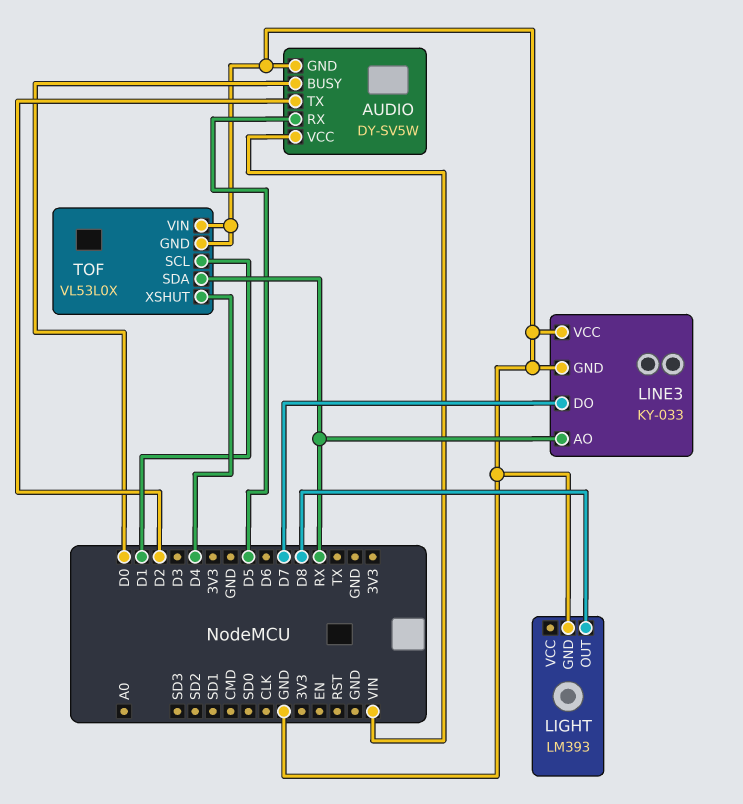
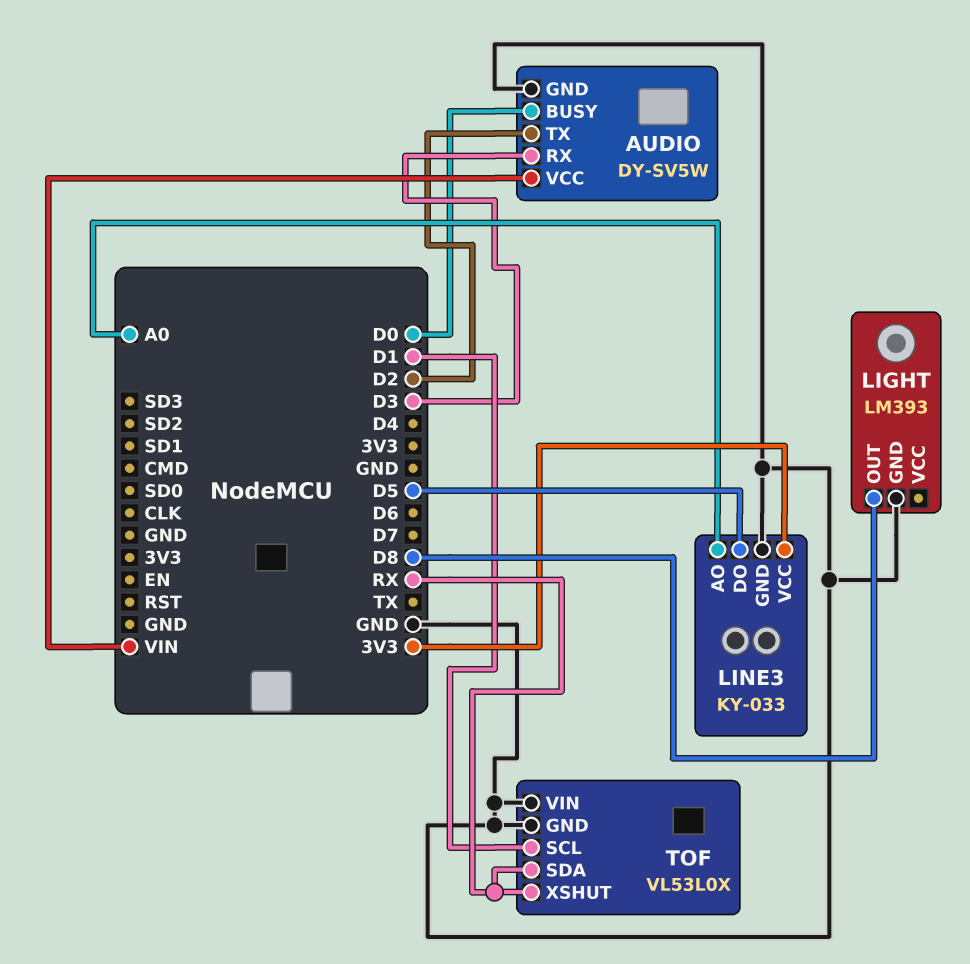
AUDIO pin RX: D5 -> D3
LINE3 pin AO: RX -> A0
LINE3 pin DO: D7 -> D5
LINE3 pin VCC: GND -> 3V3
TOF pin XSHUT: D4 -> RX

